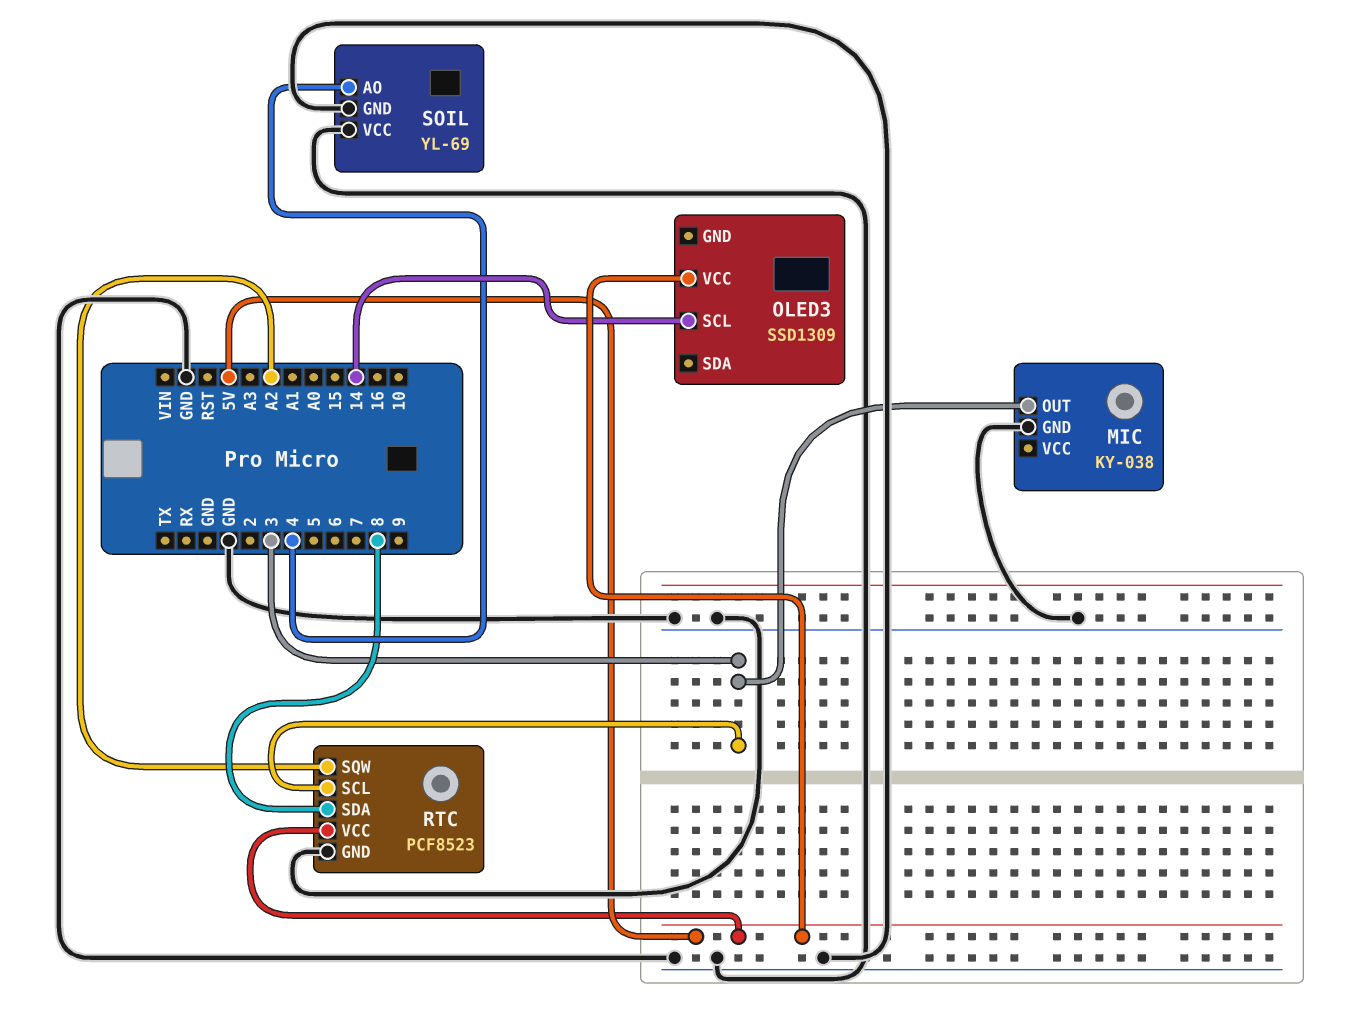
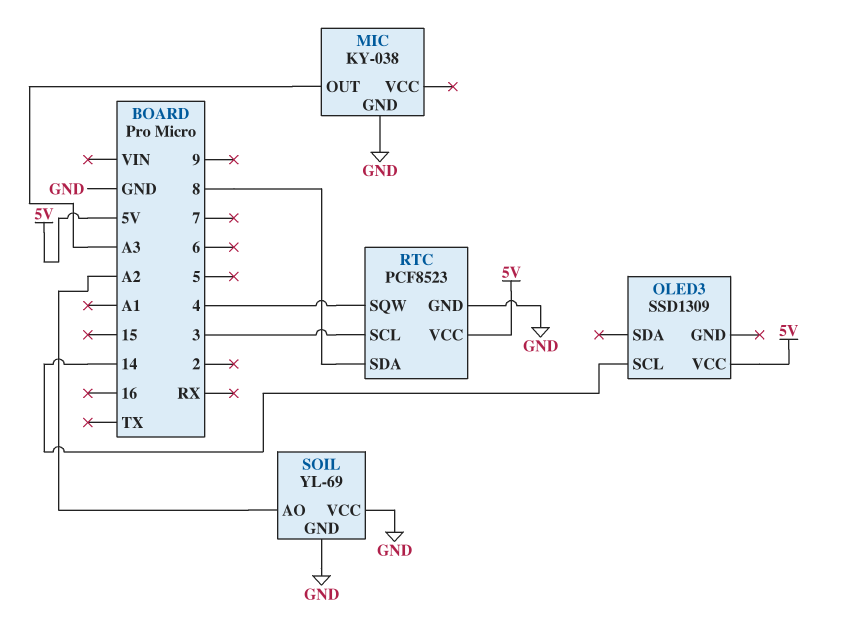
MIC pin OUT: 3 -> A3
RTC pin SQW: A2 -> 4
SOIL pin AO: 4 -> A2

